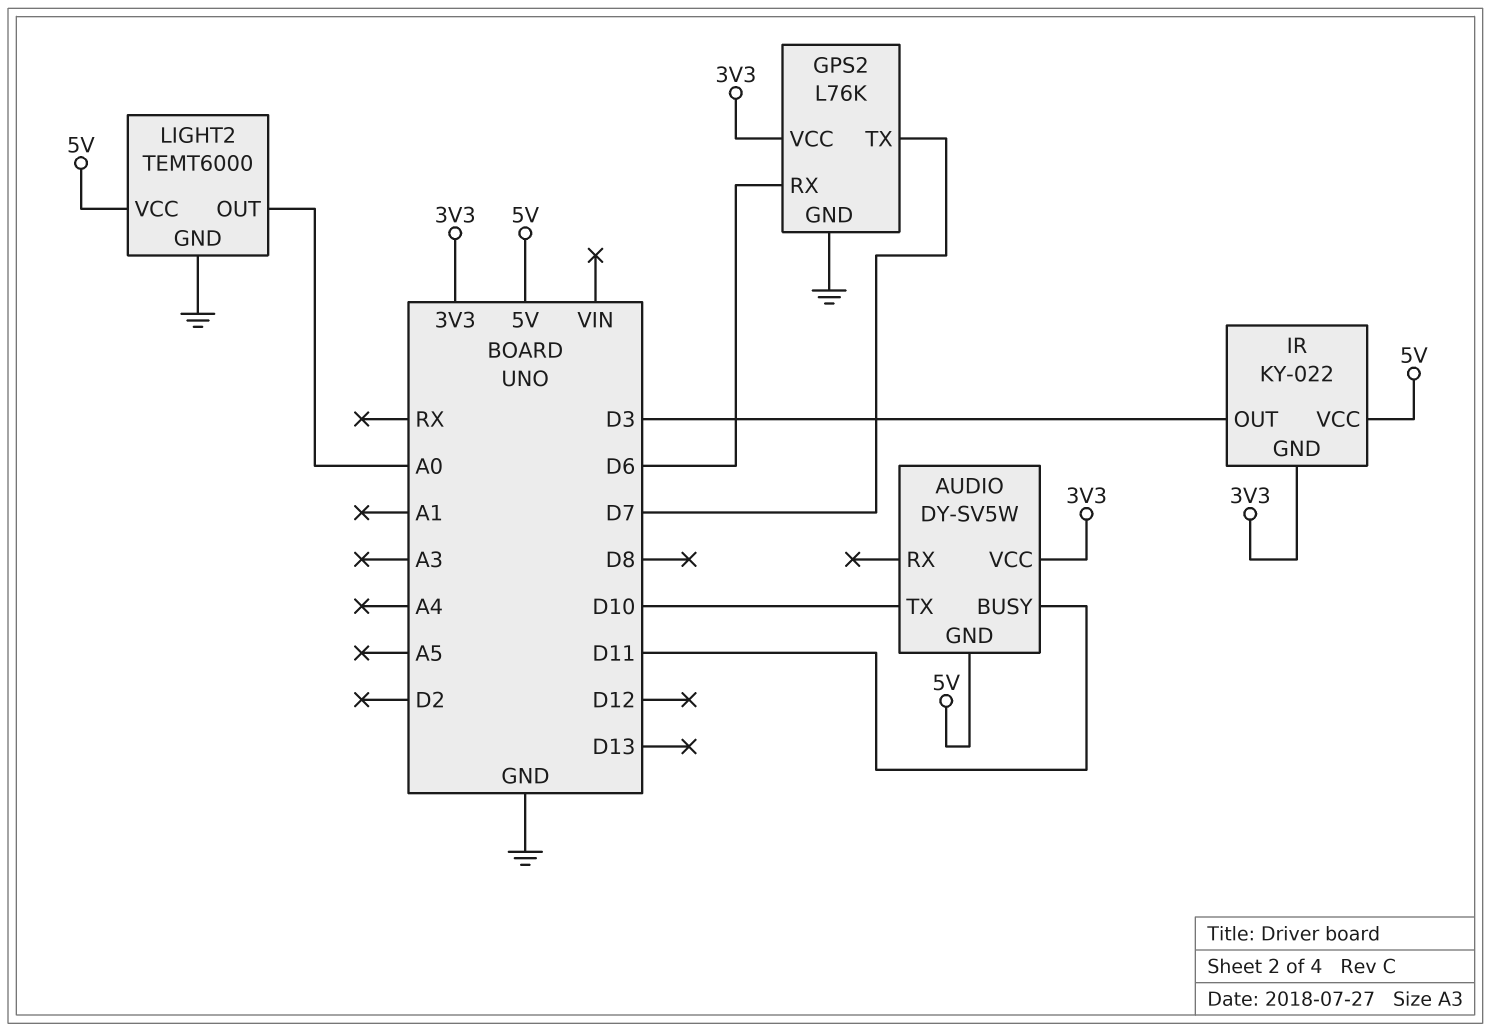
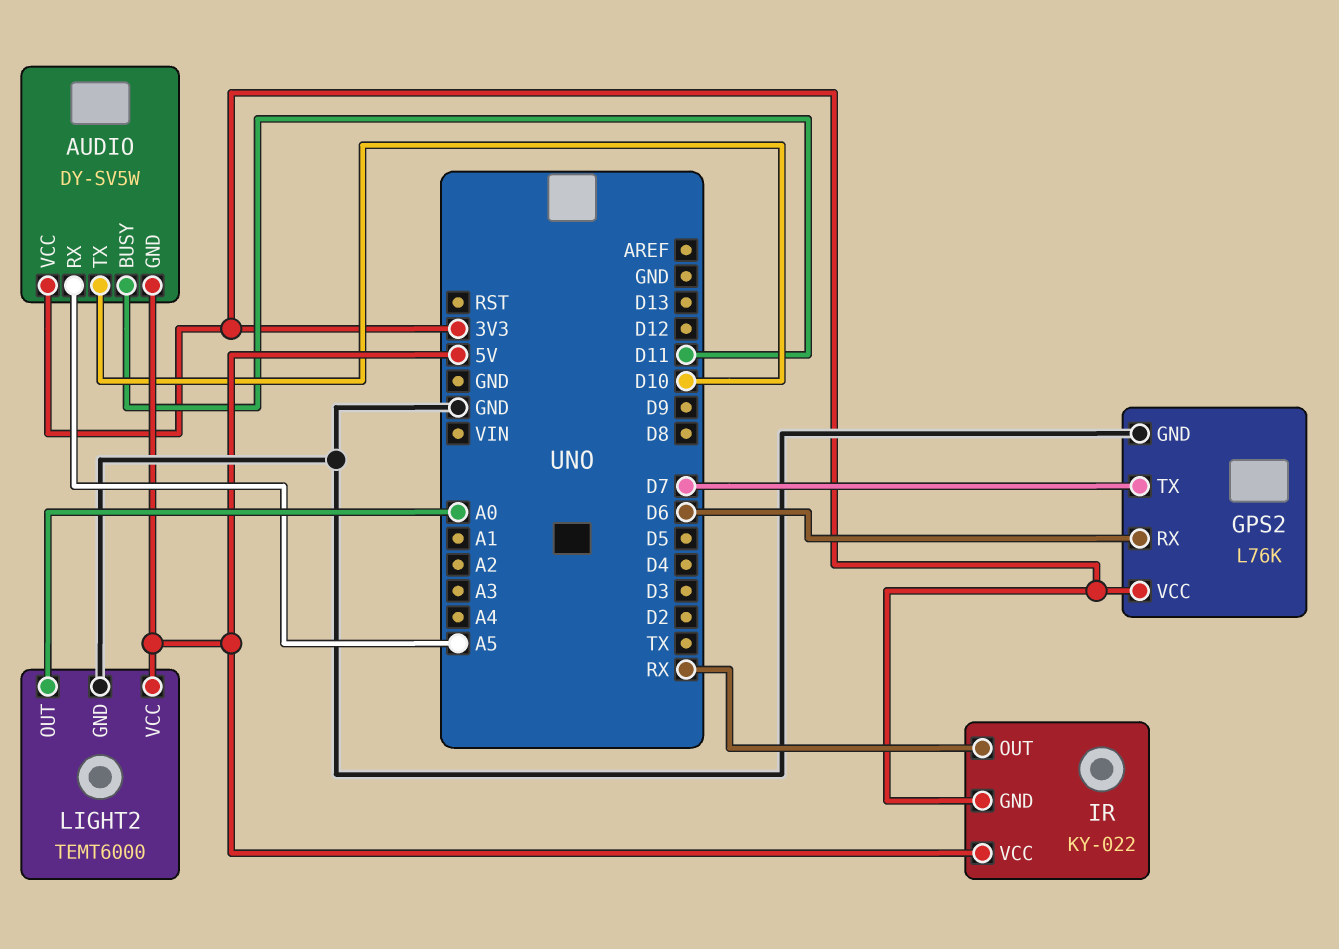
AUDIO pin RX: none -> A5
IR pin OUT: D3 -> RX

